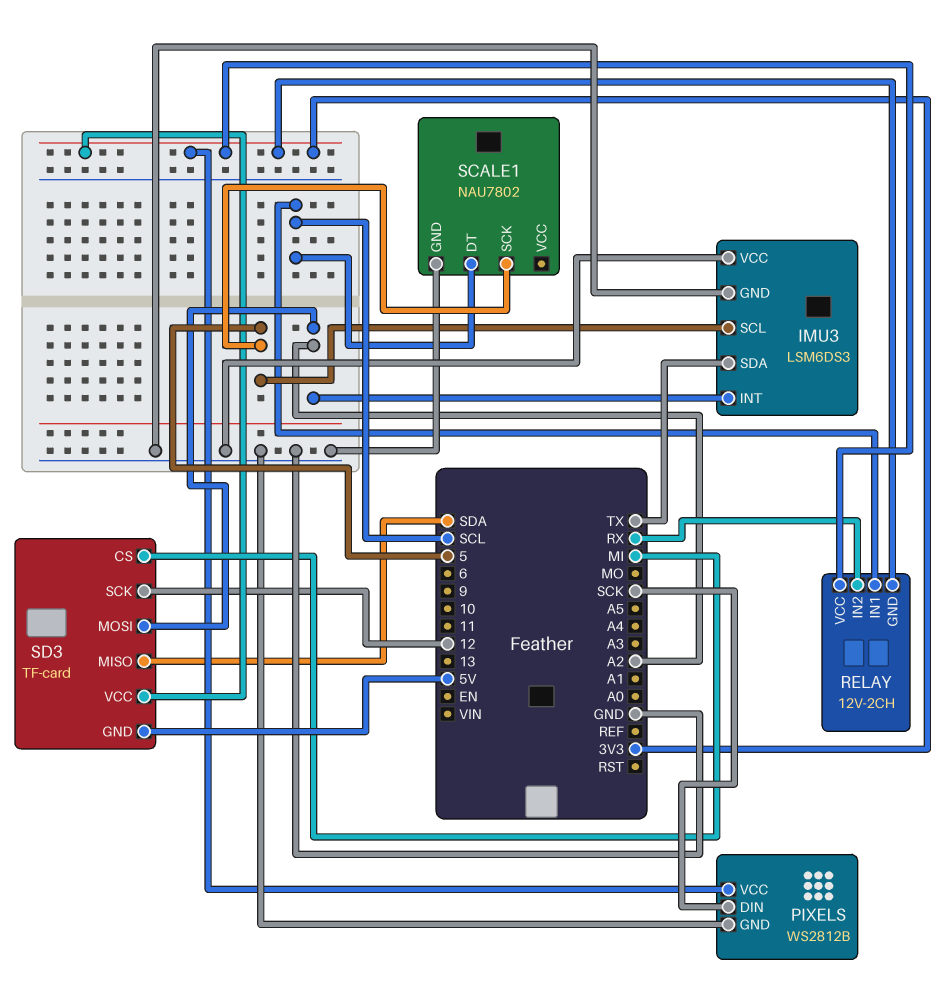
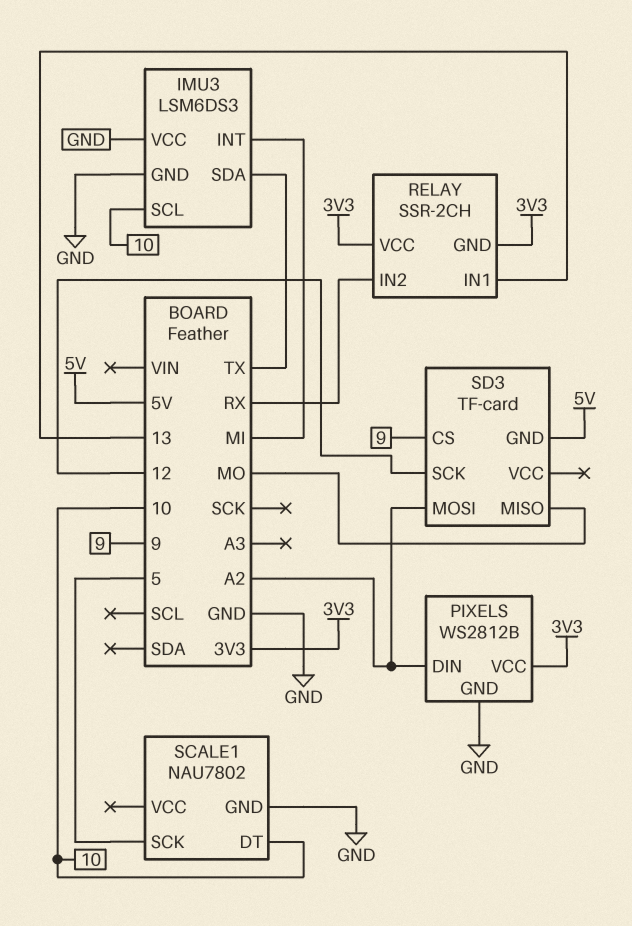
IMU3 pin INT: A2 -> MI
IMU3 pin SCL: 5 -> 10
PIXELS pin DIN: SCK -> A2
RELAY: 12V-2CH -> SSR-2CH
RELAY pin IN1: SCL -> 13
SCALE1 pin DT: SCL -> 10
SD3 pin CS: MI -> 9
SD3 pin MISO: SDA -> MO
SD3 pin VCC: 3V3 -> none

